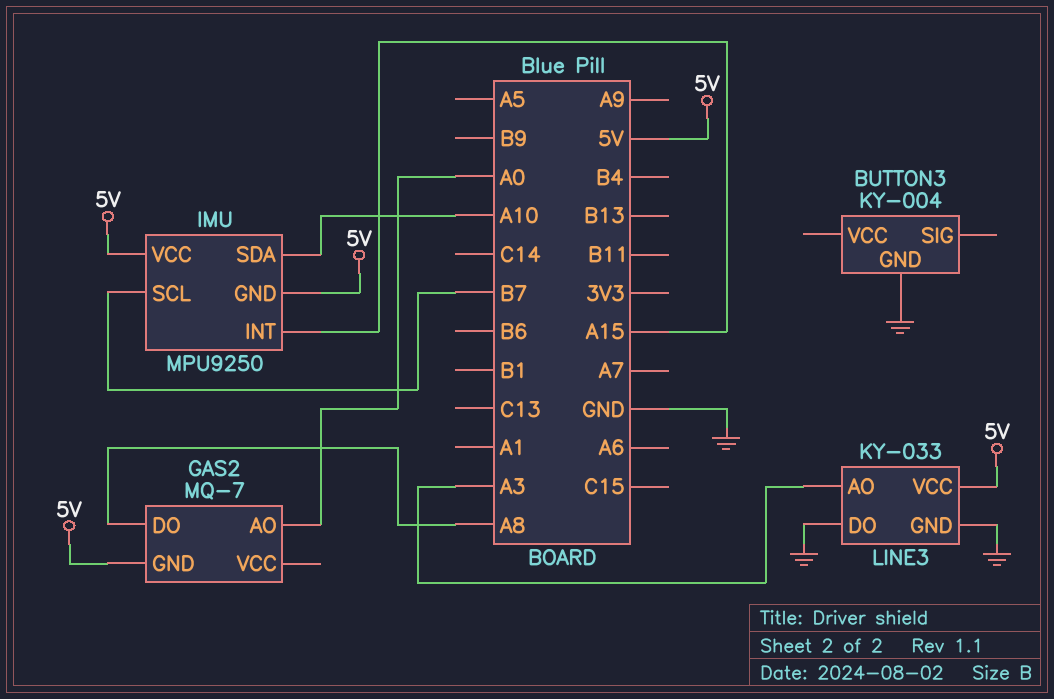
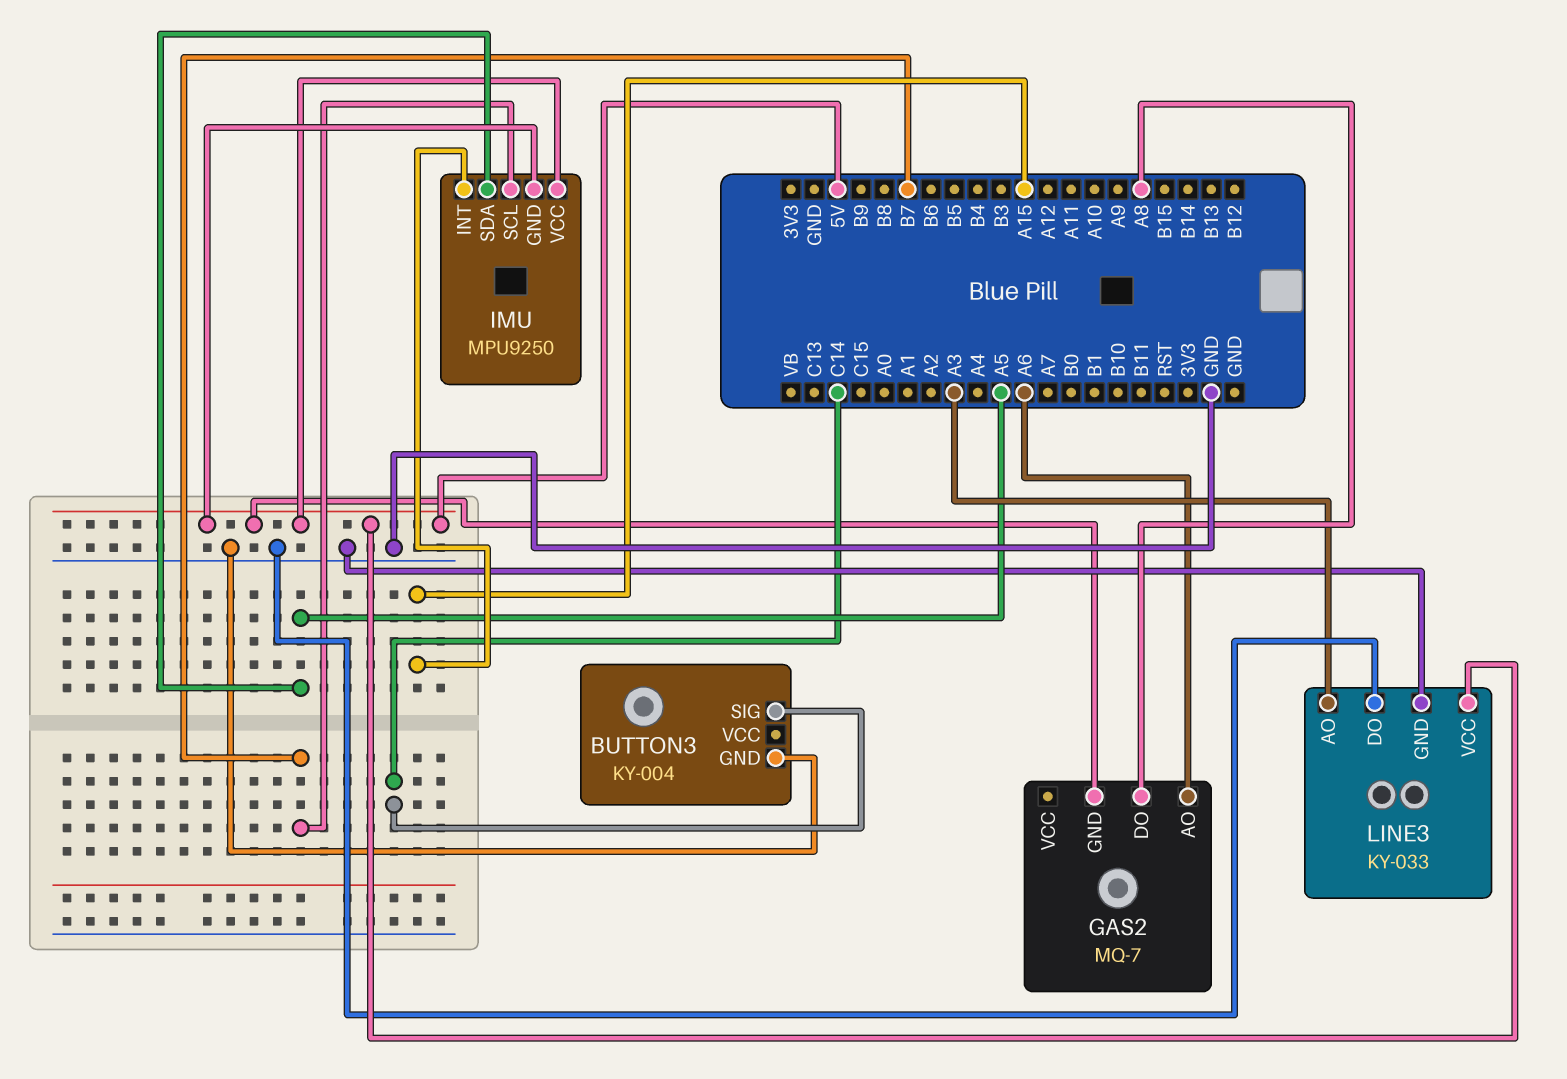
BUTTON3 pin SIG: none -> C14
GAS2 pin AO: A0 -> A6
IMU pin SDA: A10 -> A5

